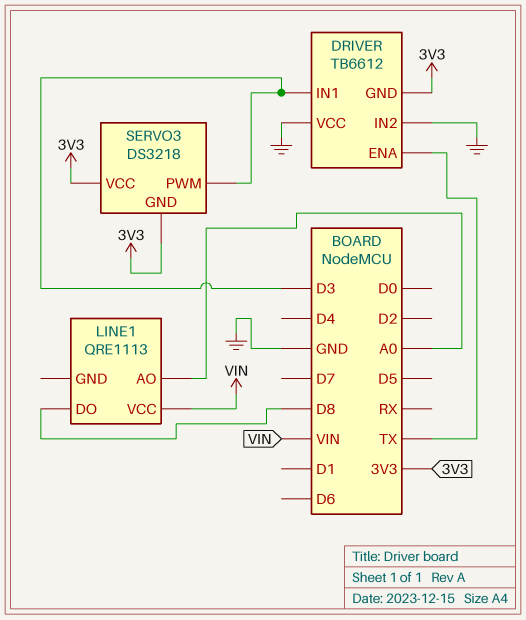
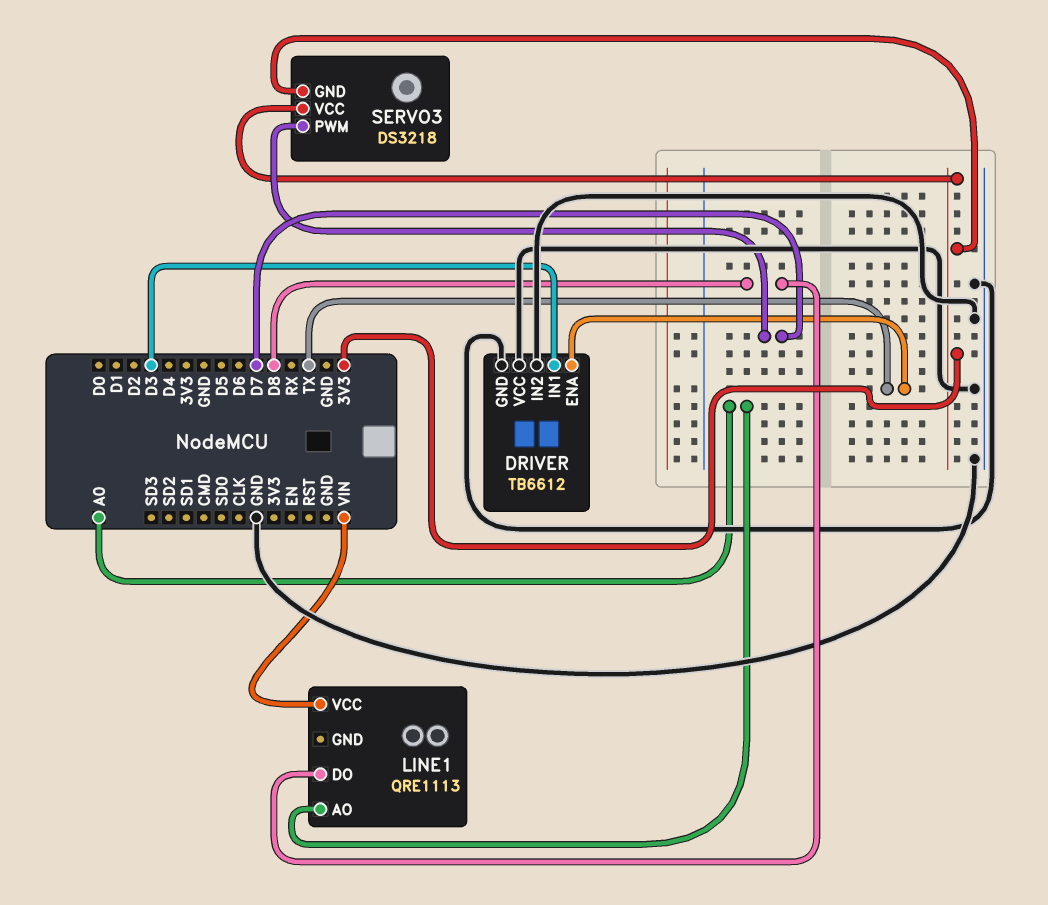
DRIVER pin GND: 3V3 -> GND
SERVO3 pin PWM: D3 -> D7

